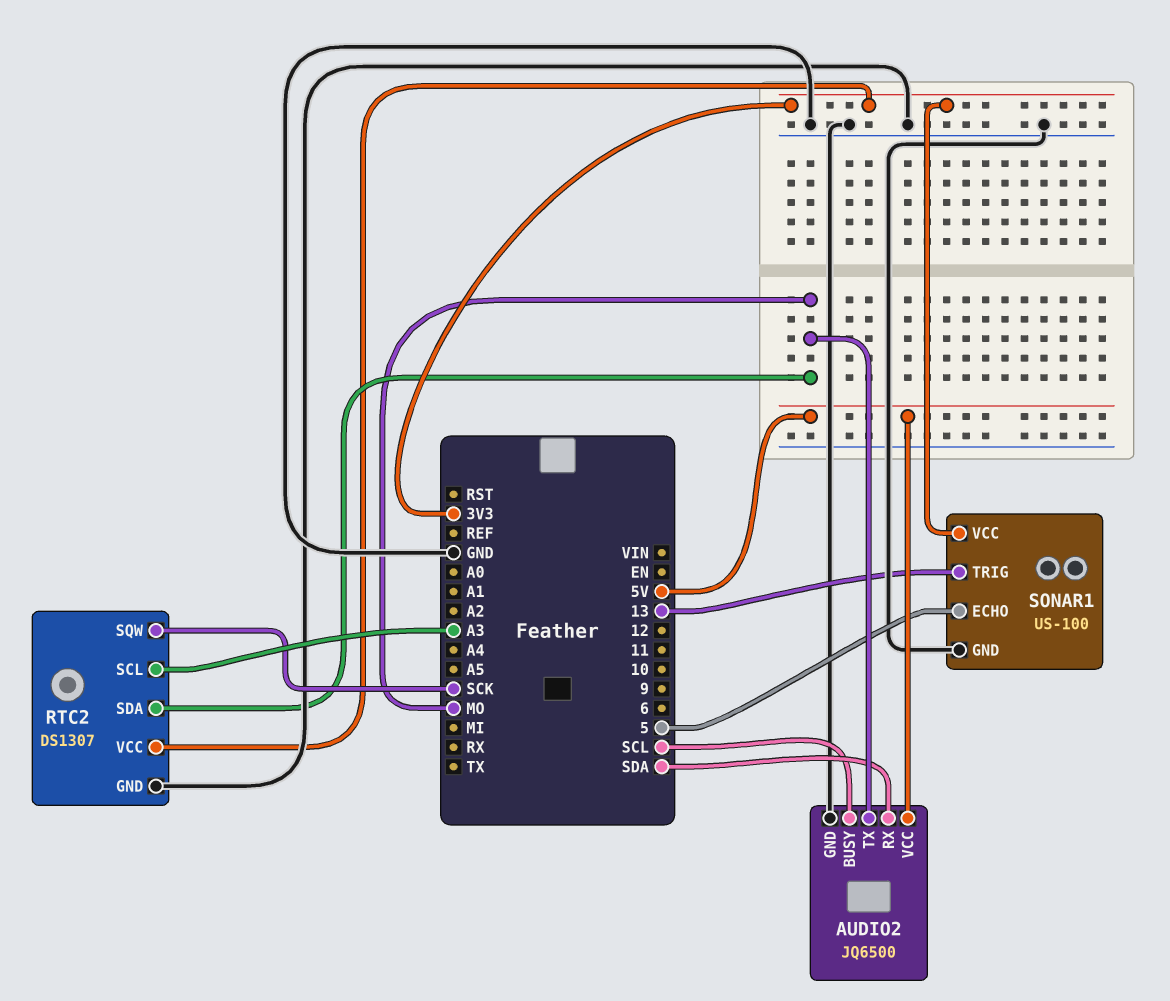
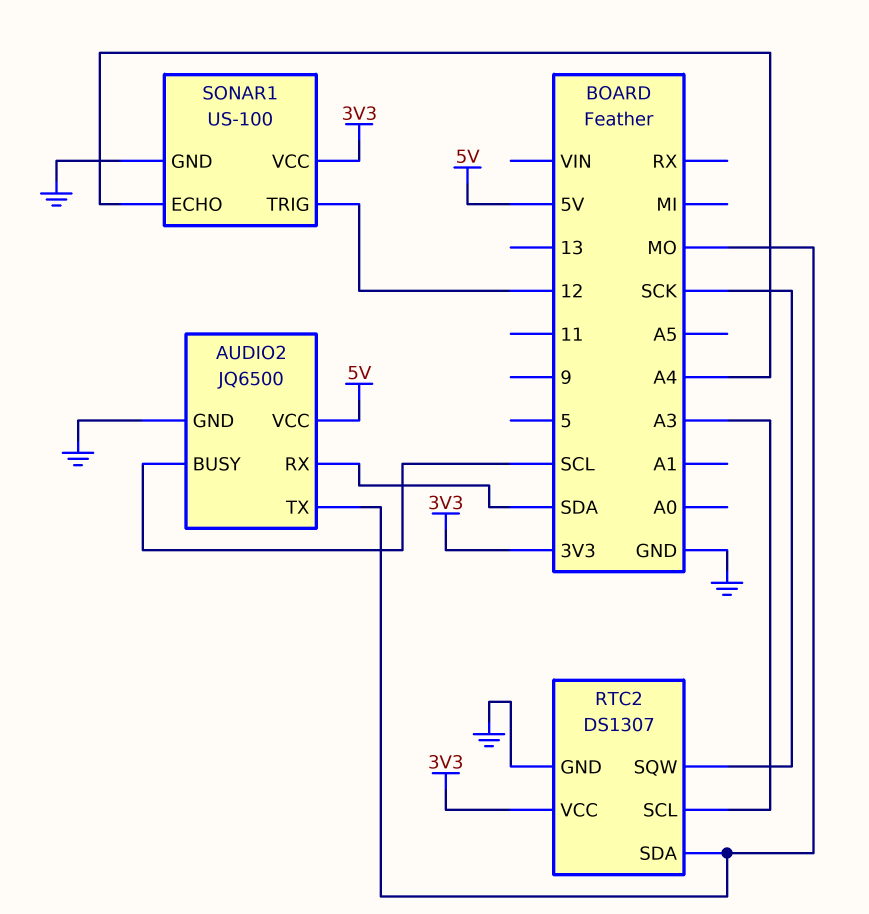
SONAR1 pin ECHO: 5 -> A4
SONAR1 pin TRIG: 13 -> 12

